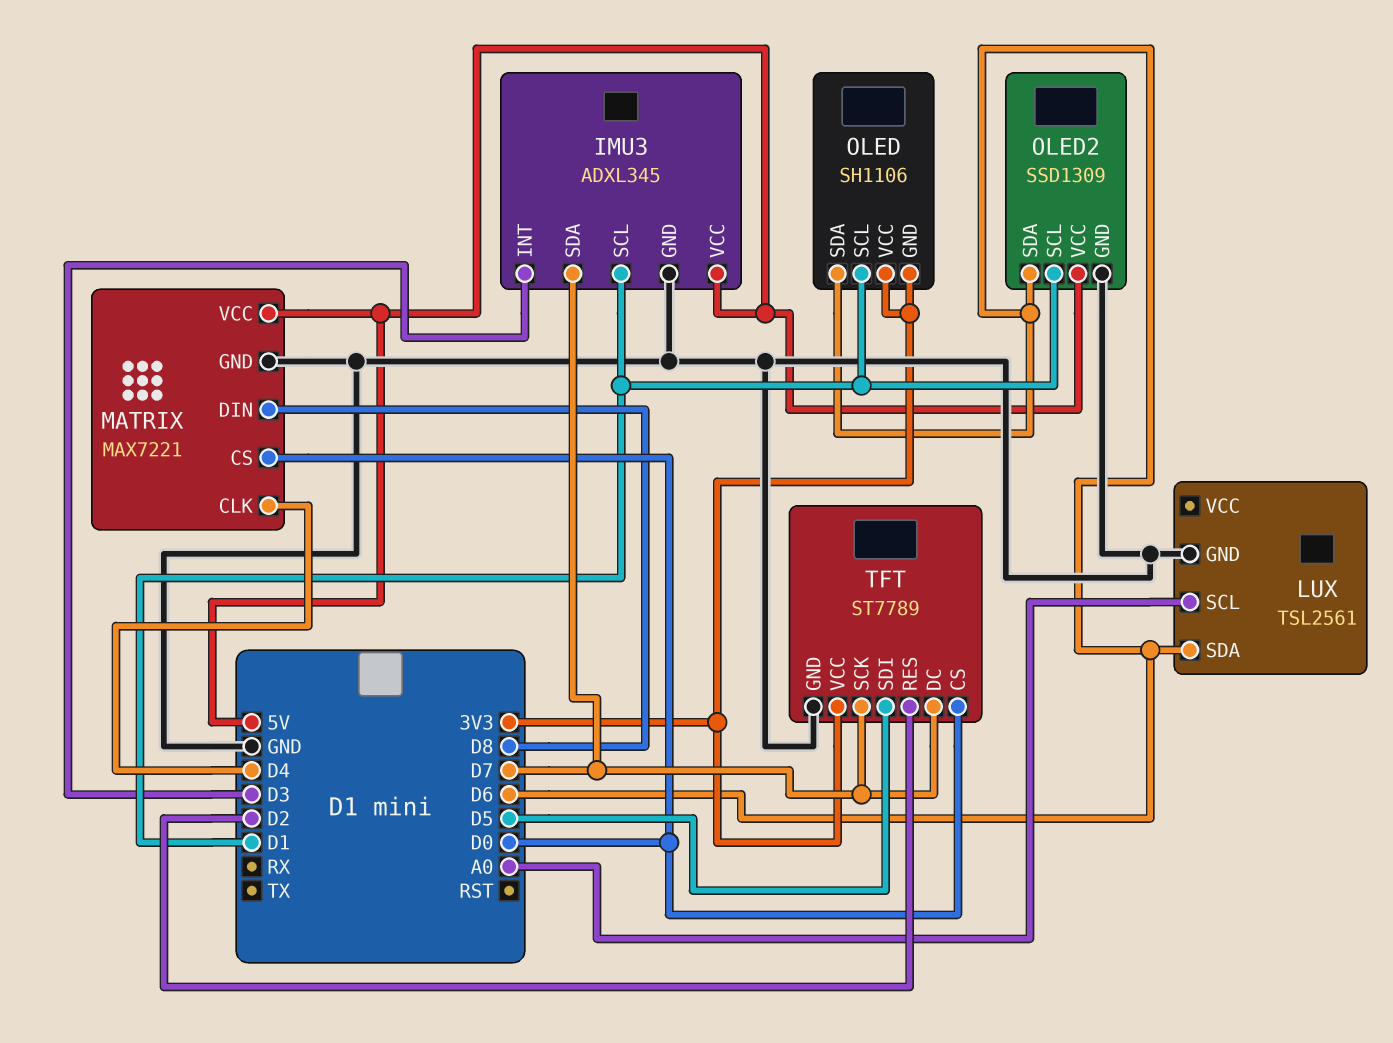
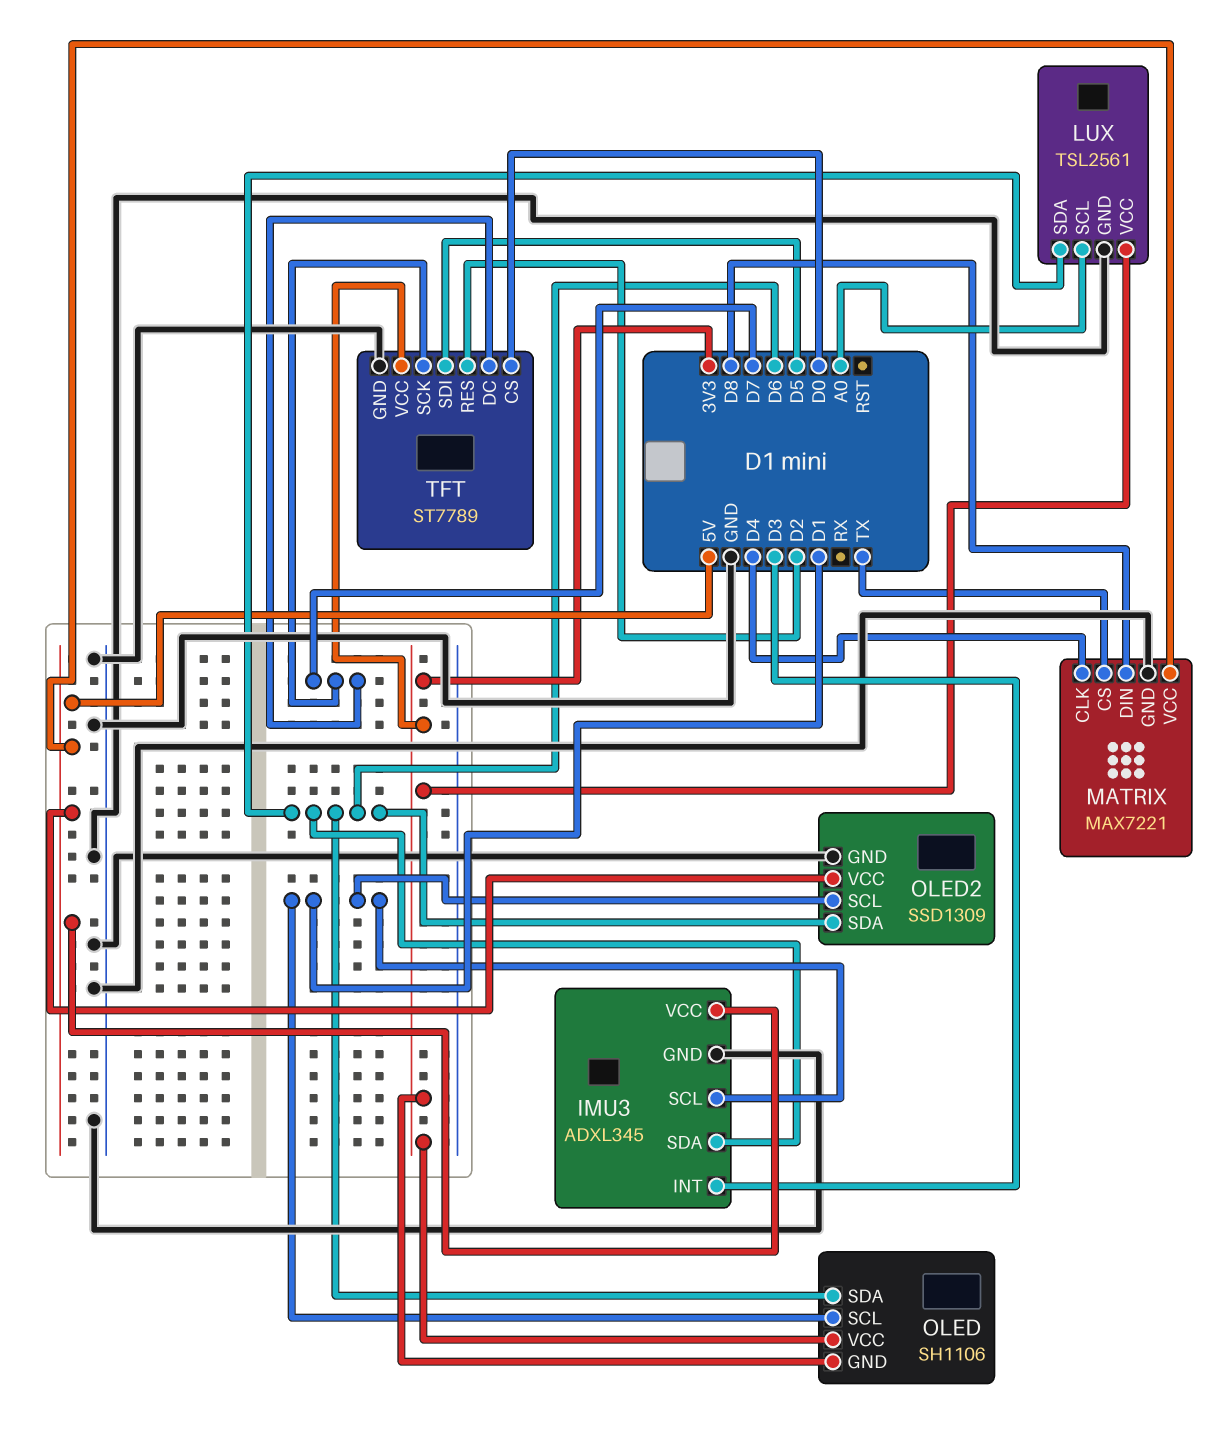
IMU3 pin SDA: D7 -> D6
LUX pin VCC: none -> 3V3
MATRIX pin CS: D0 -> TX

